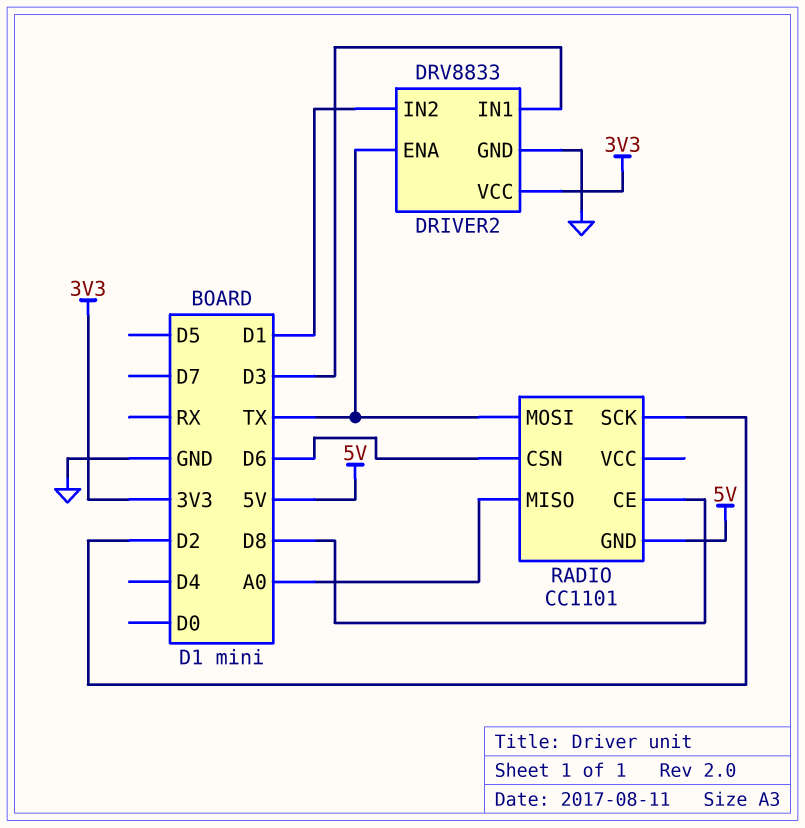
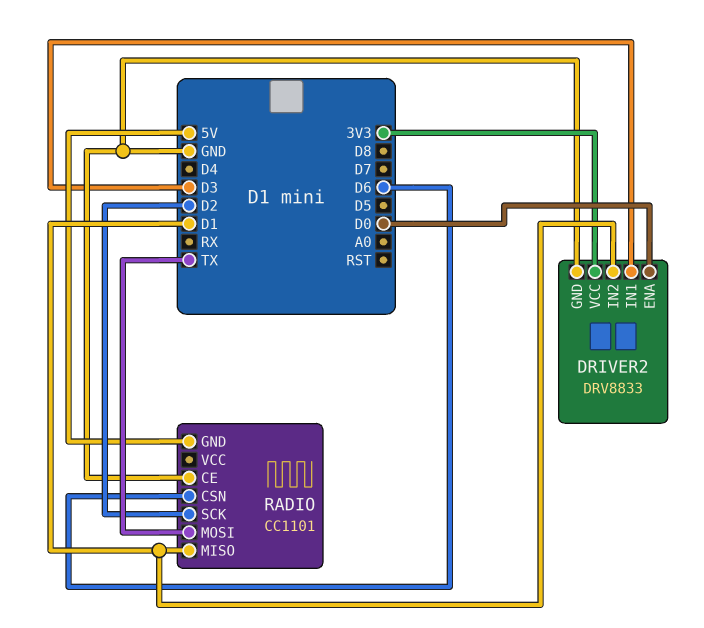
DRIVER2 pin ENA: TX -> D0
RADIO pin CE: D8 -> GND
RADIO pin MISO: A0 -> D1

